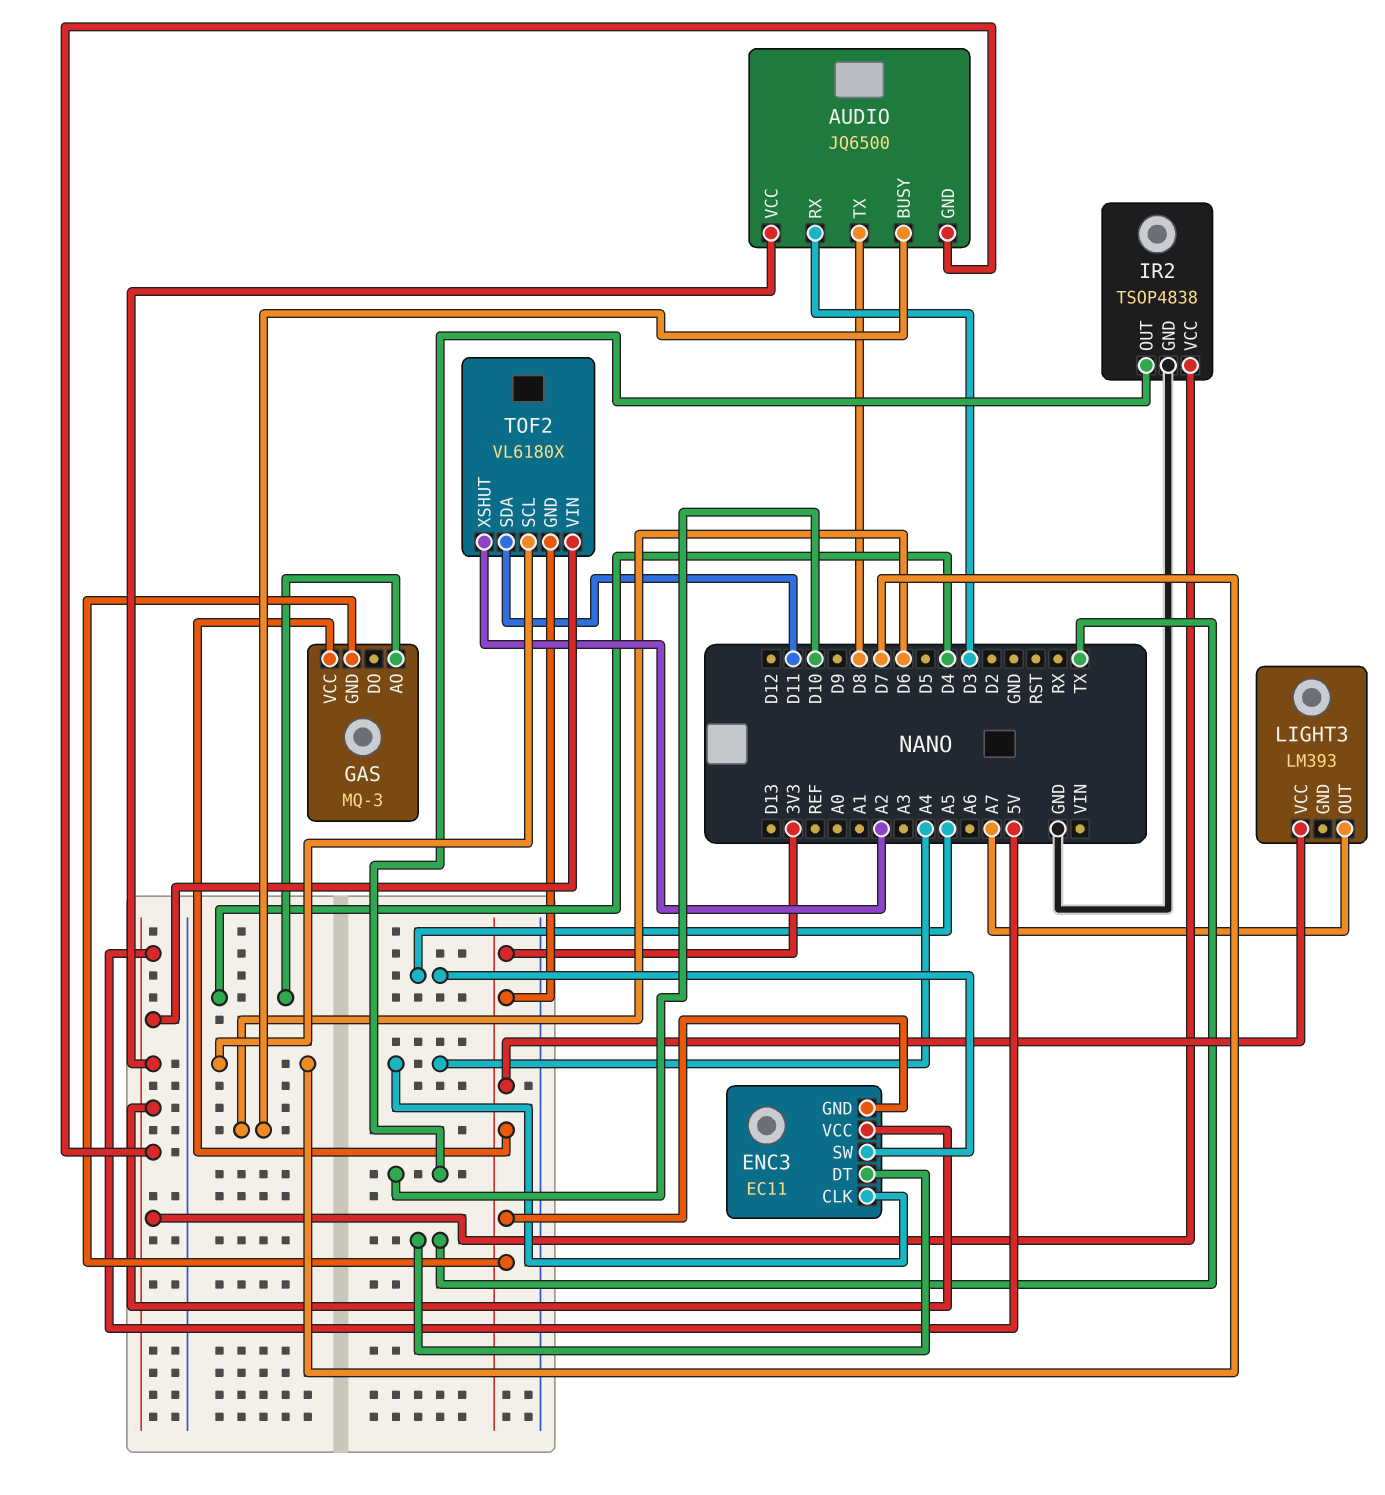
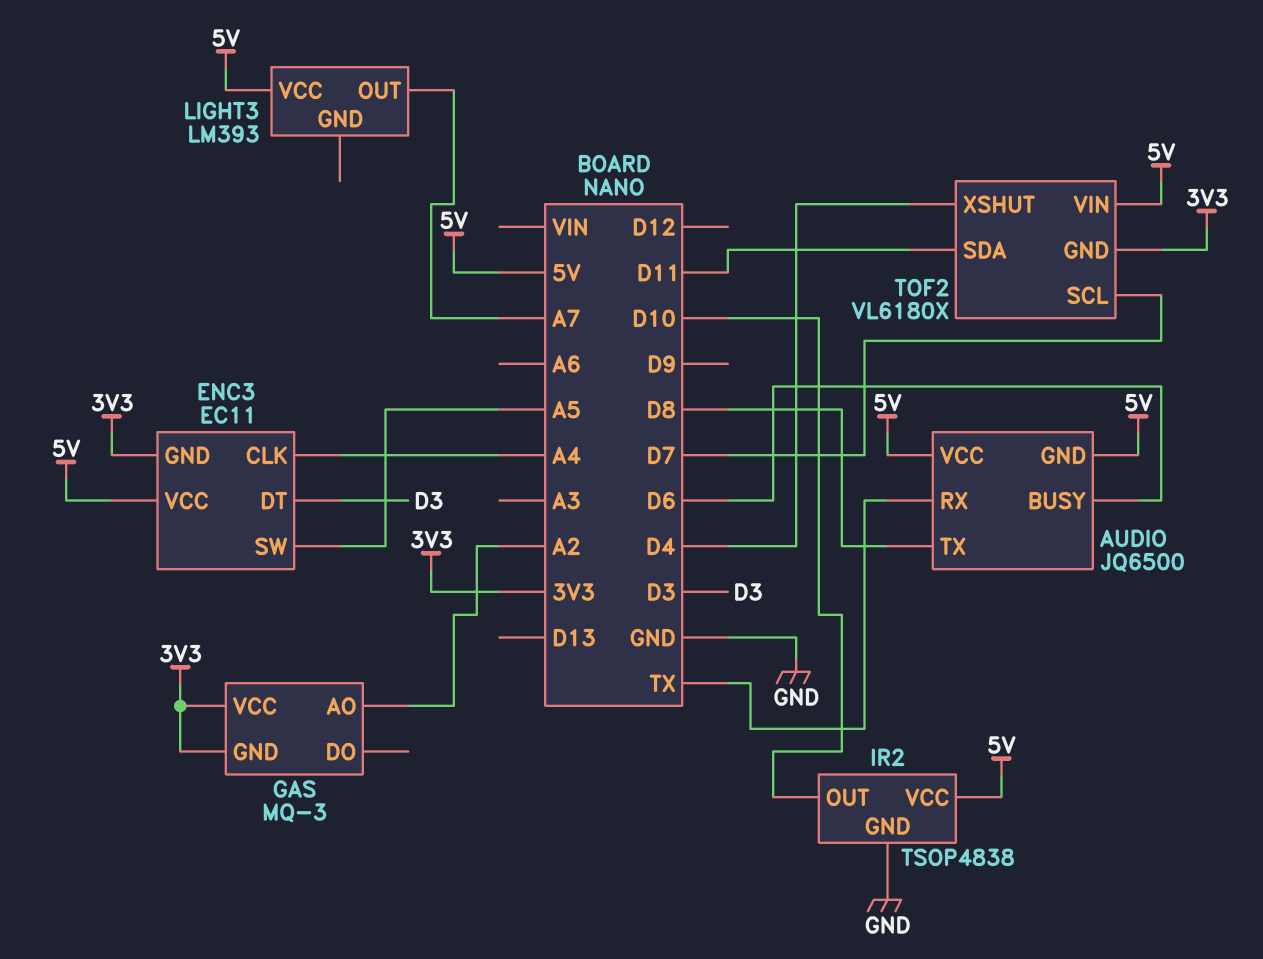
AUDIO pin RX: D3 -> TX
ENC3 pin DT: TX -> D3
GAS pin AO: D4 -> A2
LIGHT3 pin VCC: 3V3 -> 5V
TOF2 pin XSHUT: A2 -> D4

